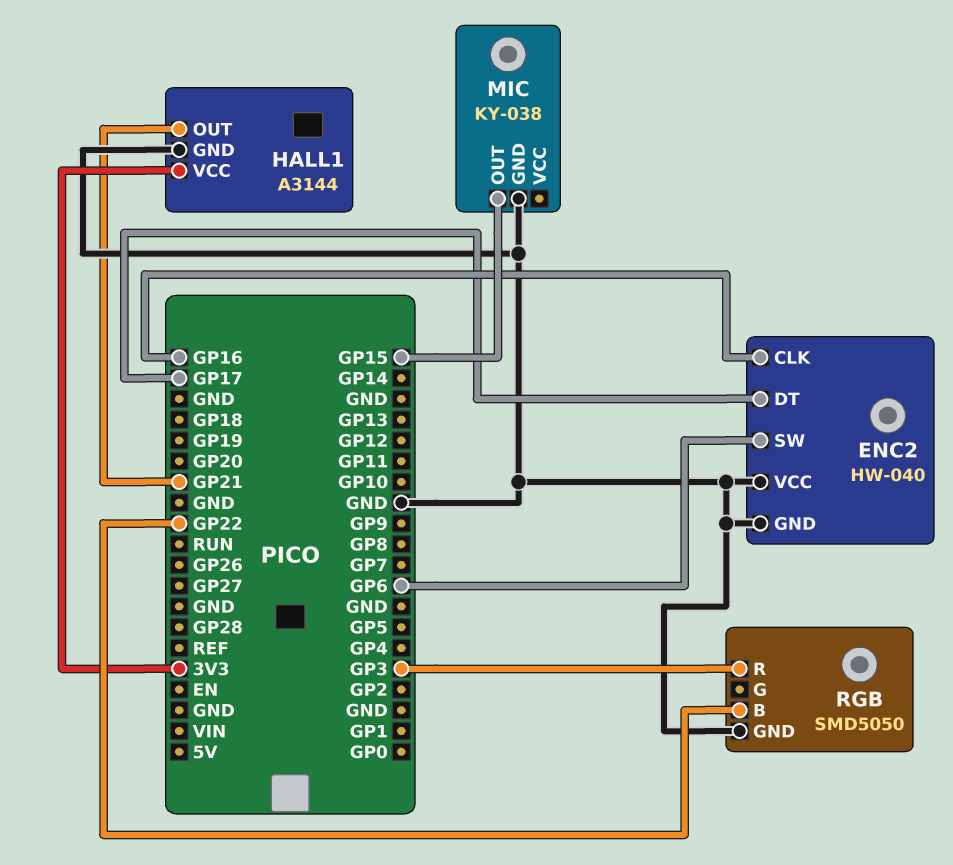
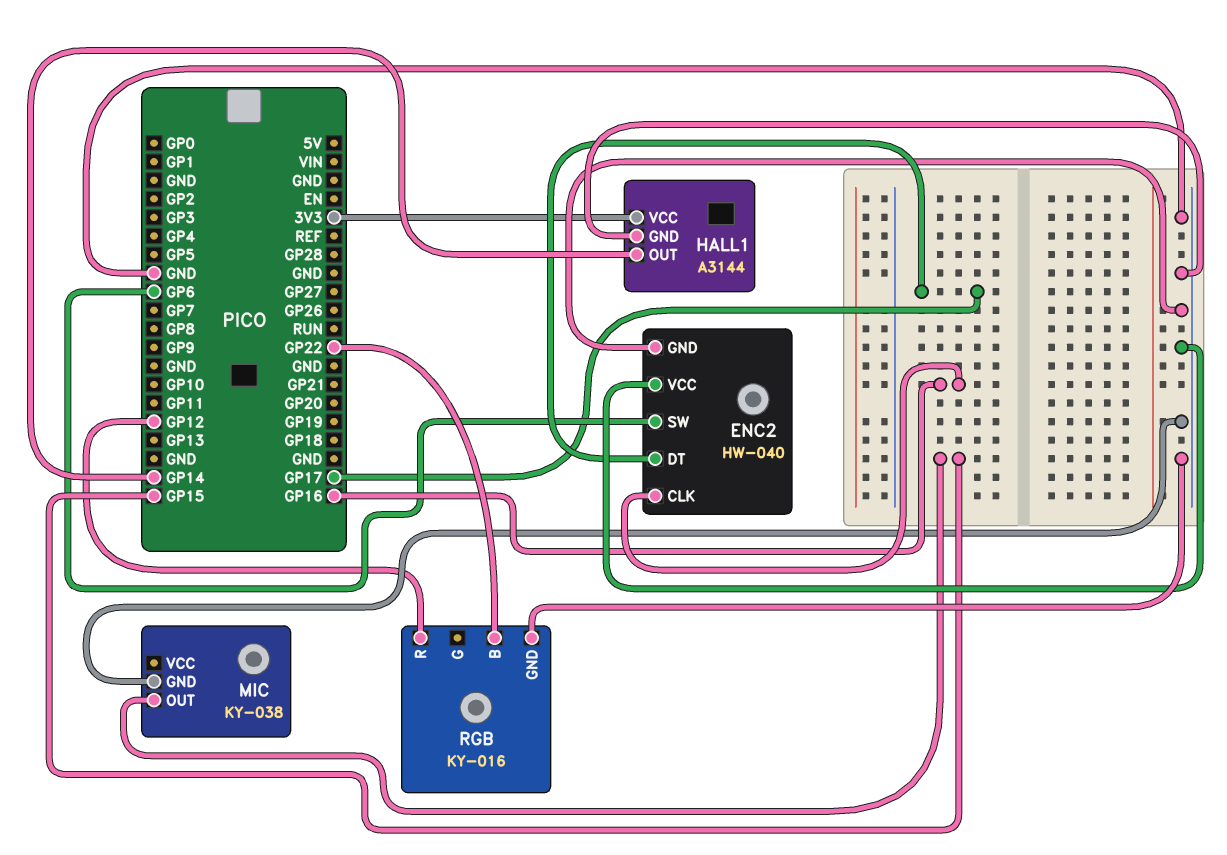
HALL1 pin OUT: GP21 -> GP14
RGB: SMD5050 -> KY-016
RGB pin R: GP3 -> GP12

